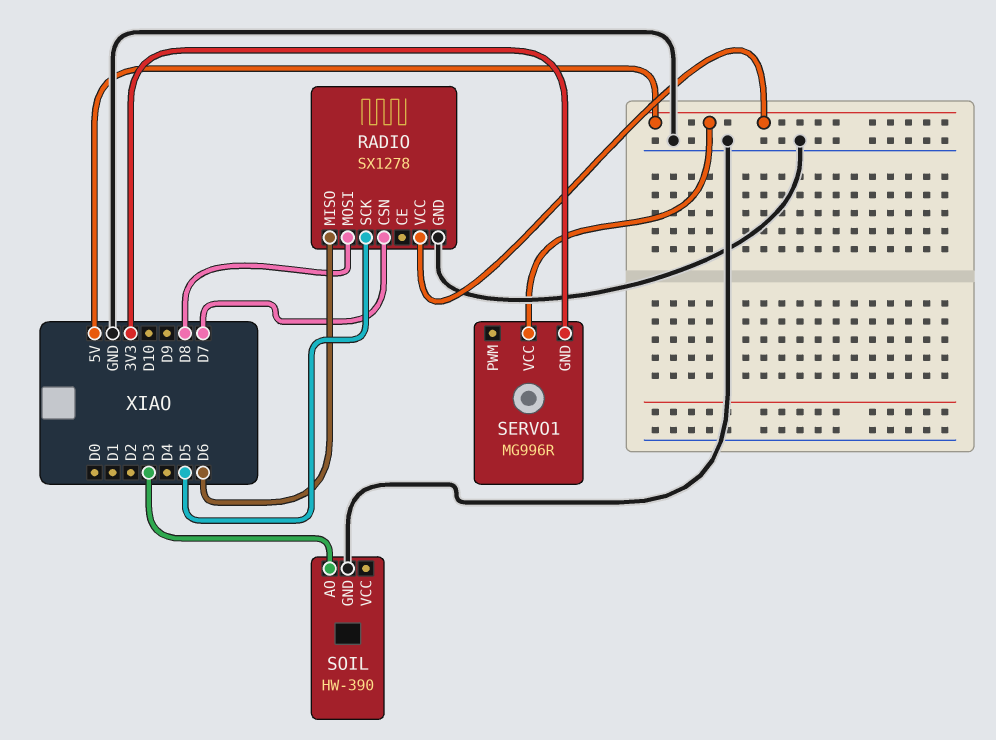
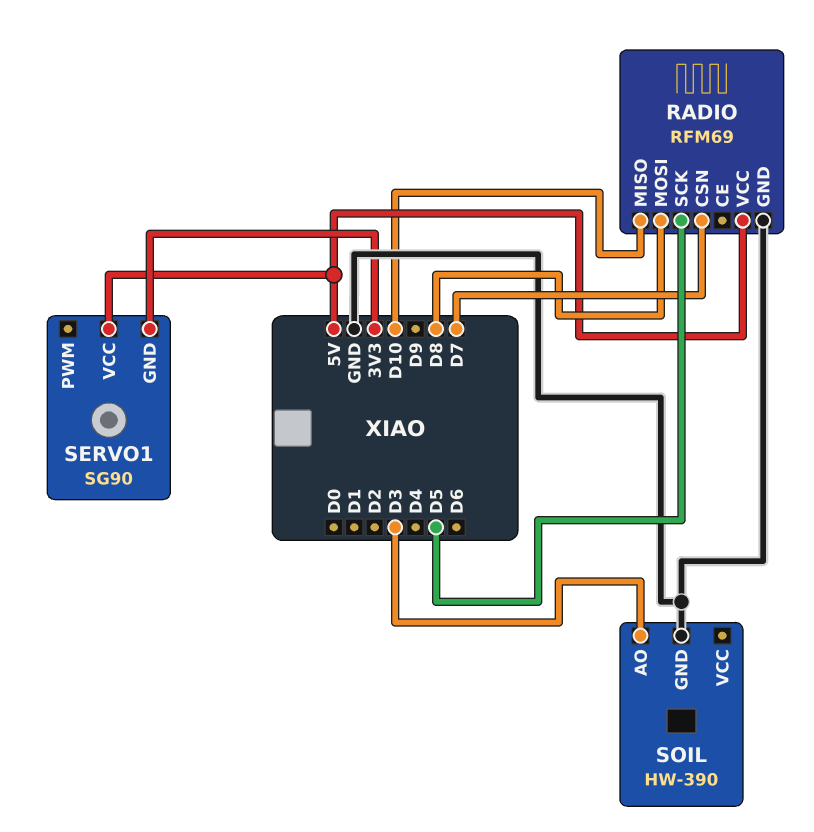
RADIO: SX1278 -> RFM69
RADIO pin MISO: D6 -> D10
SERVO1: MG996R -> SG90

